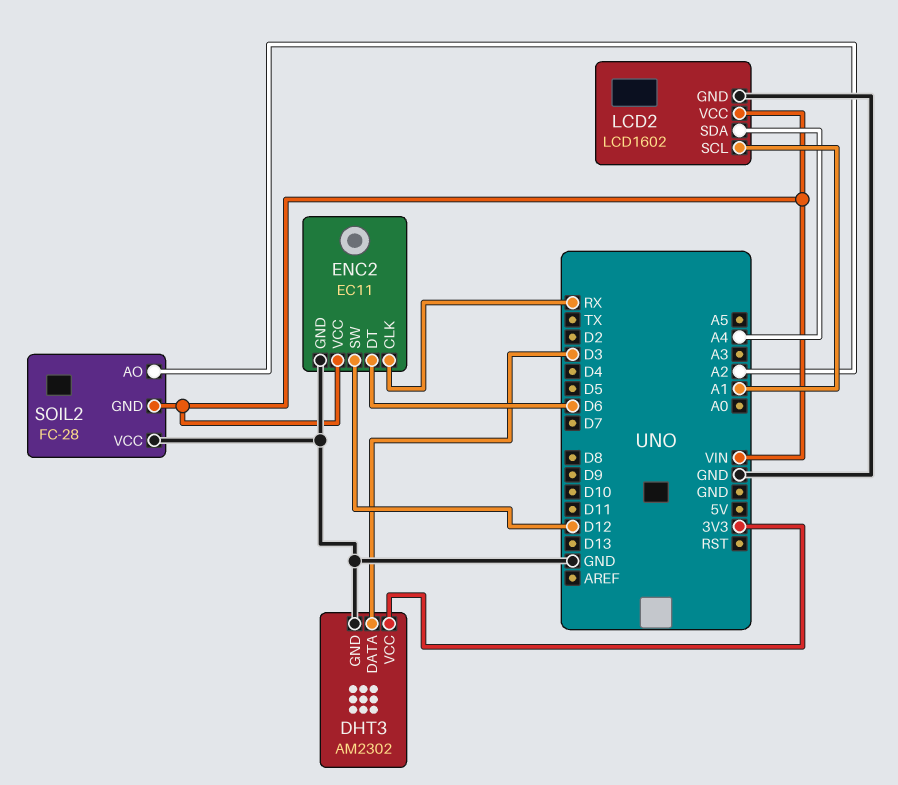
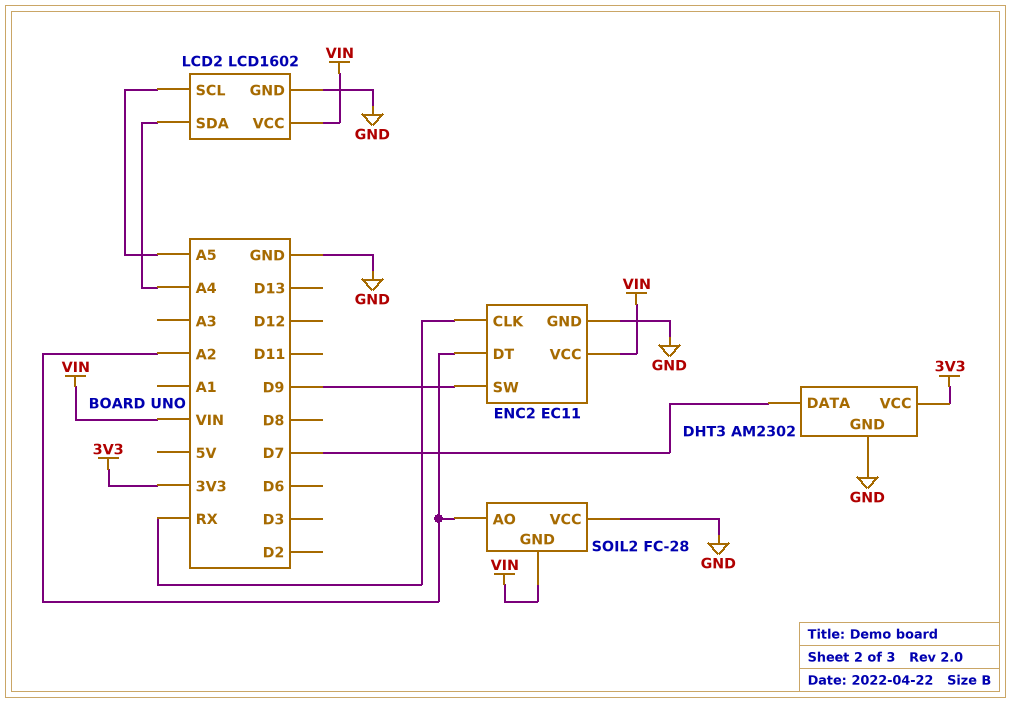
DHT3 pin DATA: D3 -> D7
ENC2 pin DT: D6 -> A2
ENC2 pin SW: D12 -> D9
LCD2 pin SCL: A1 -> A5

